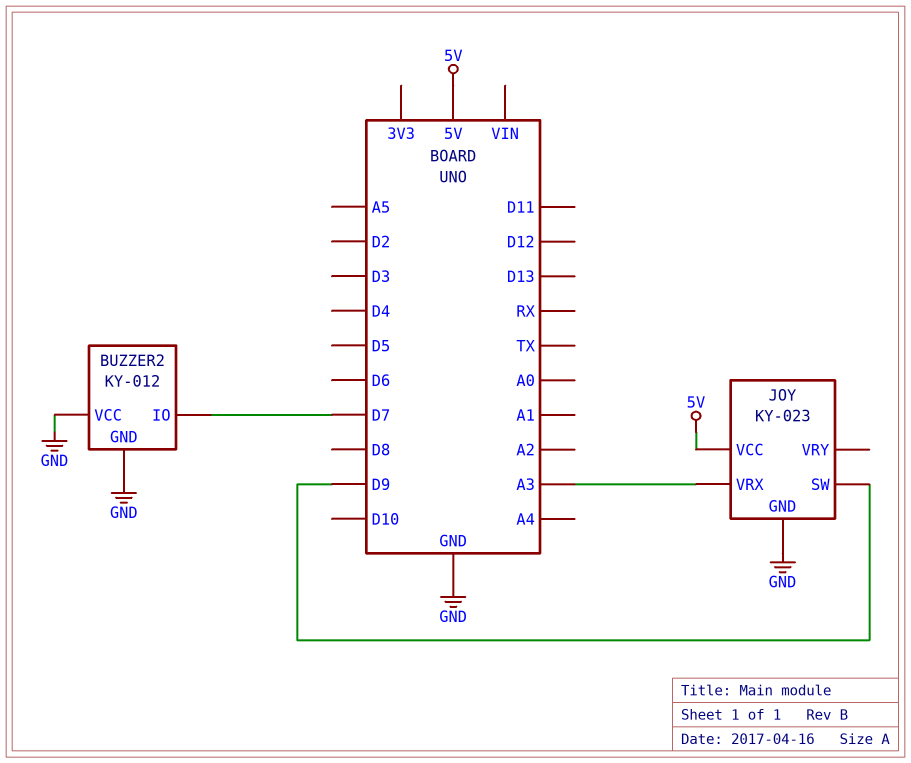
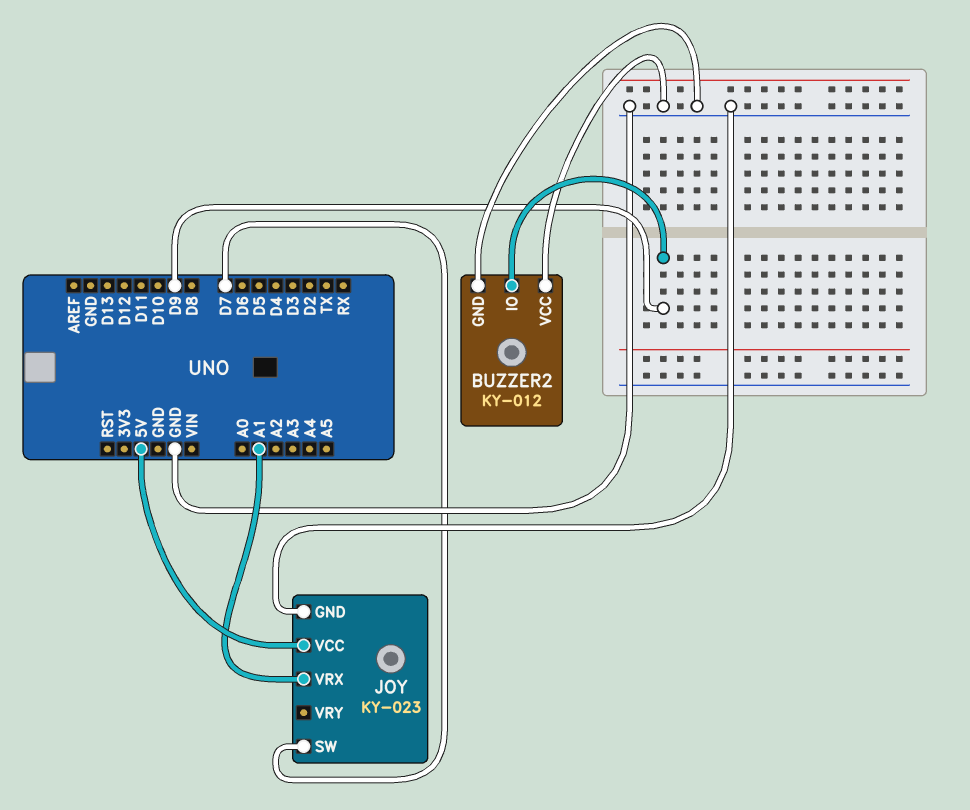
BUZZER2 pin IO: D7 -> D9
JOY pin SW: D9 -> D7
JOY pin VRX: A3 -> A1

